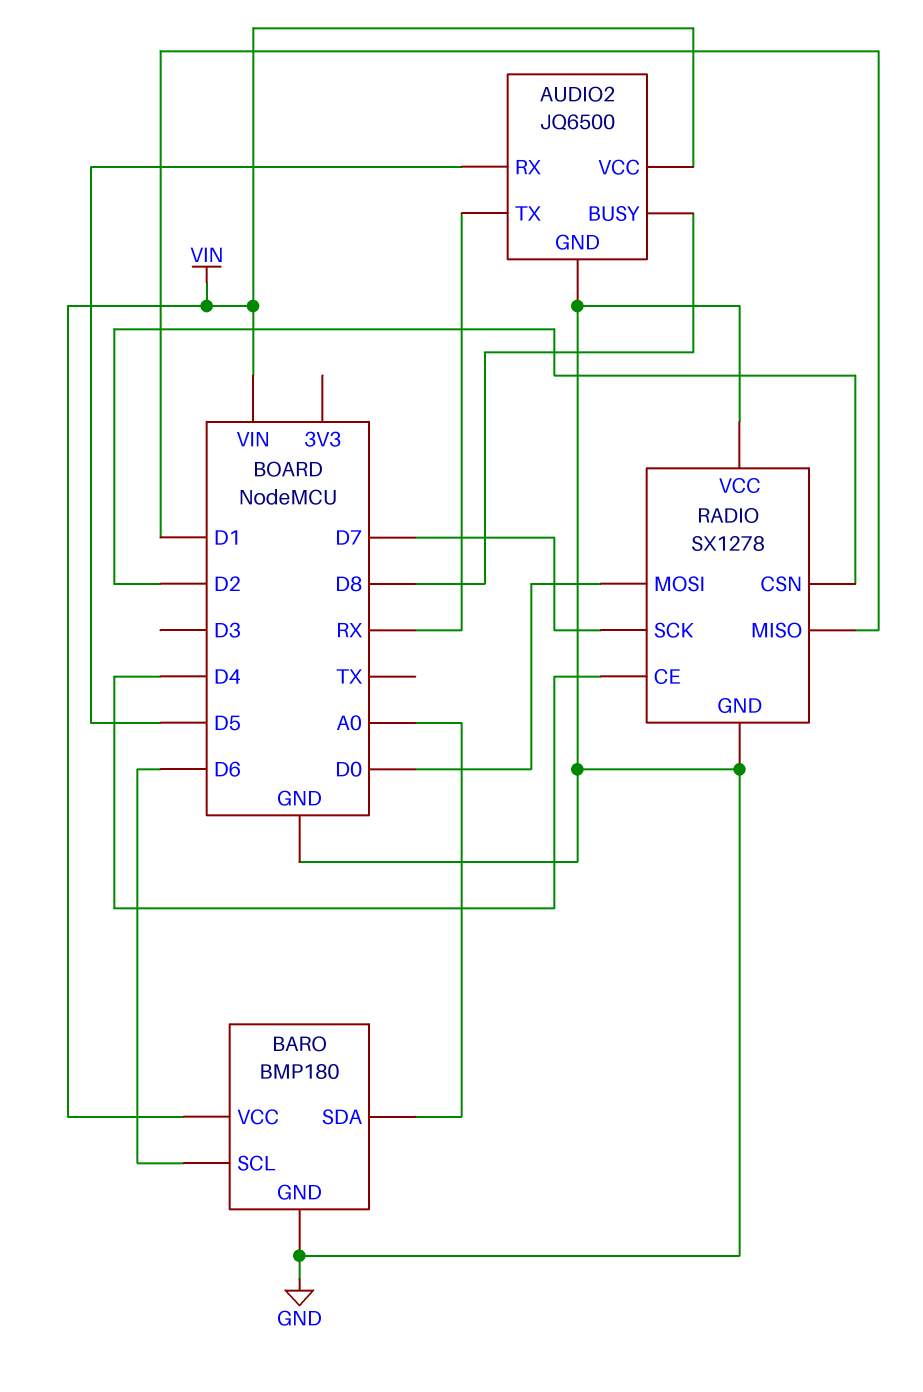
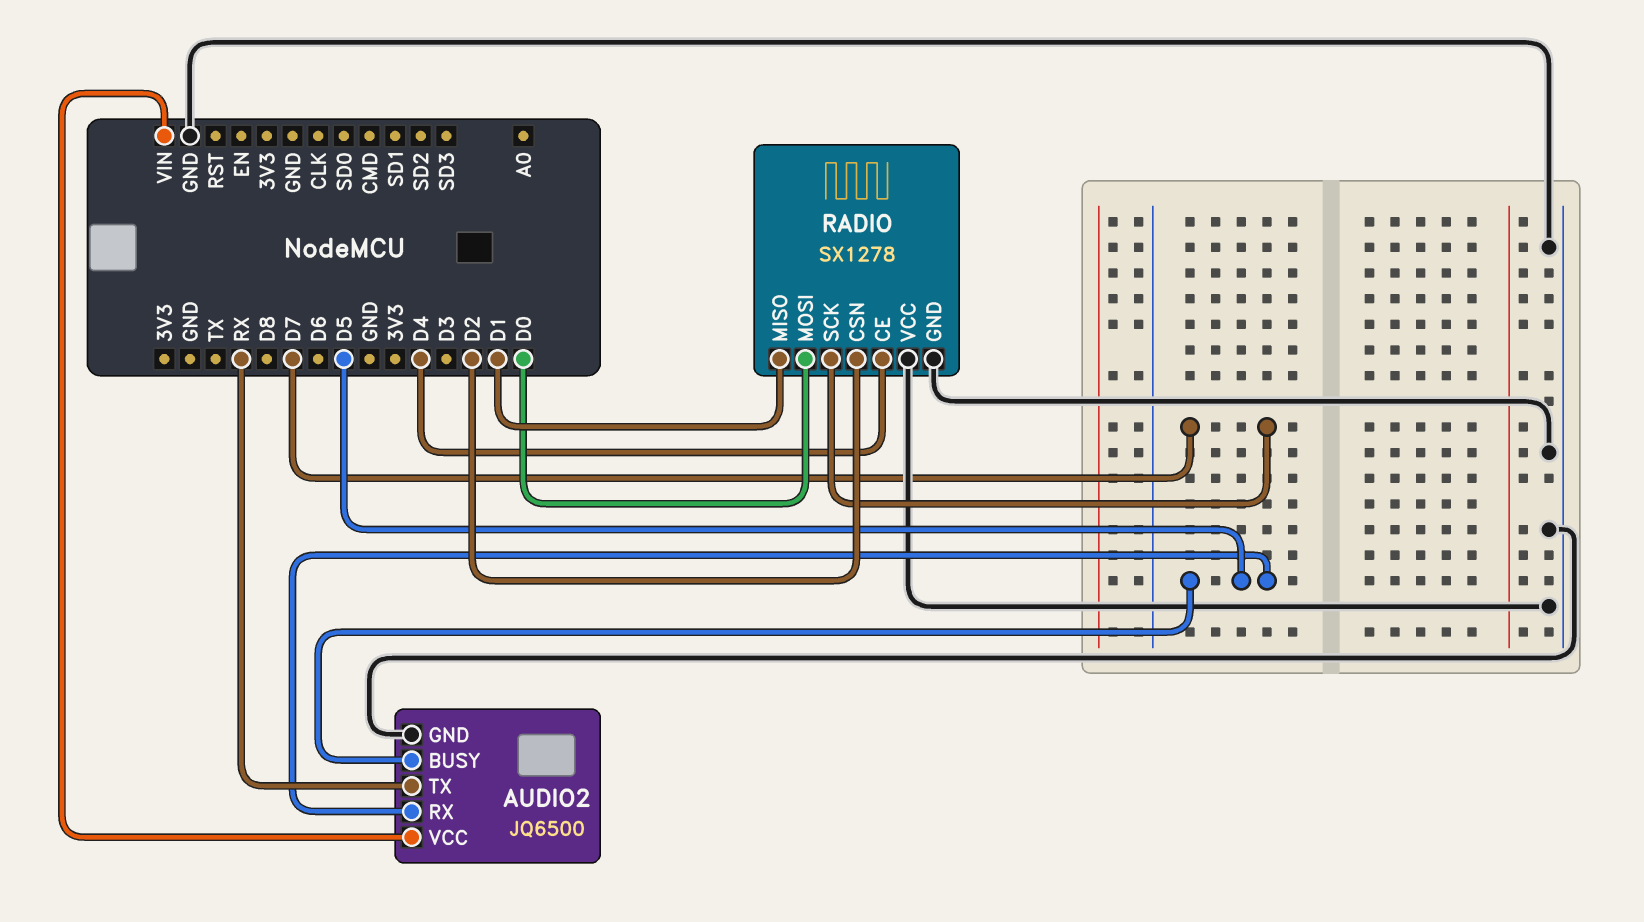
AUDIO2 pin BUSY: D8 -> D5
BARO: BMP180 -> none
BARO pin GND: GND -> none
BARO pin SCL: D6 -> none
BARO pin SDA: A0 -> none
BARO pin VCC: VIN -> none

